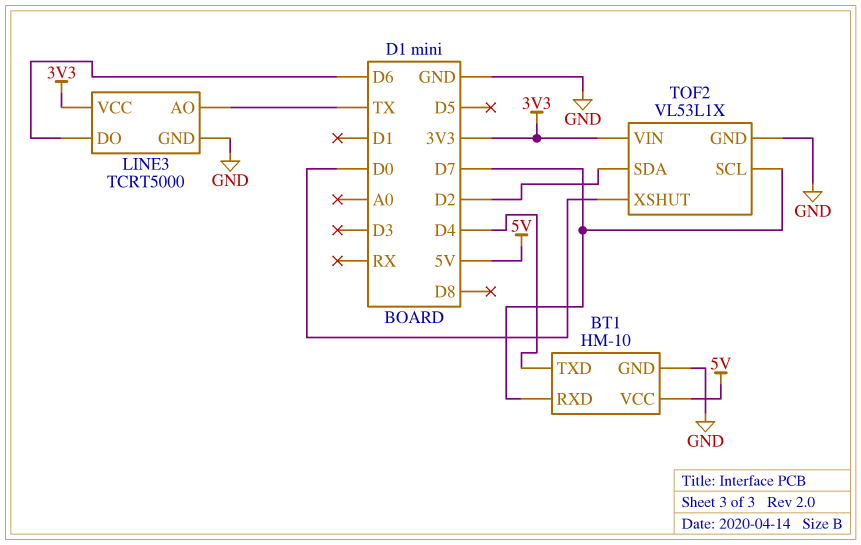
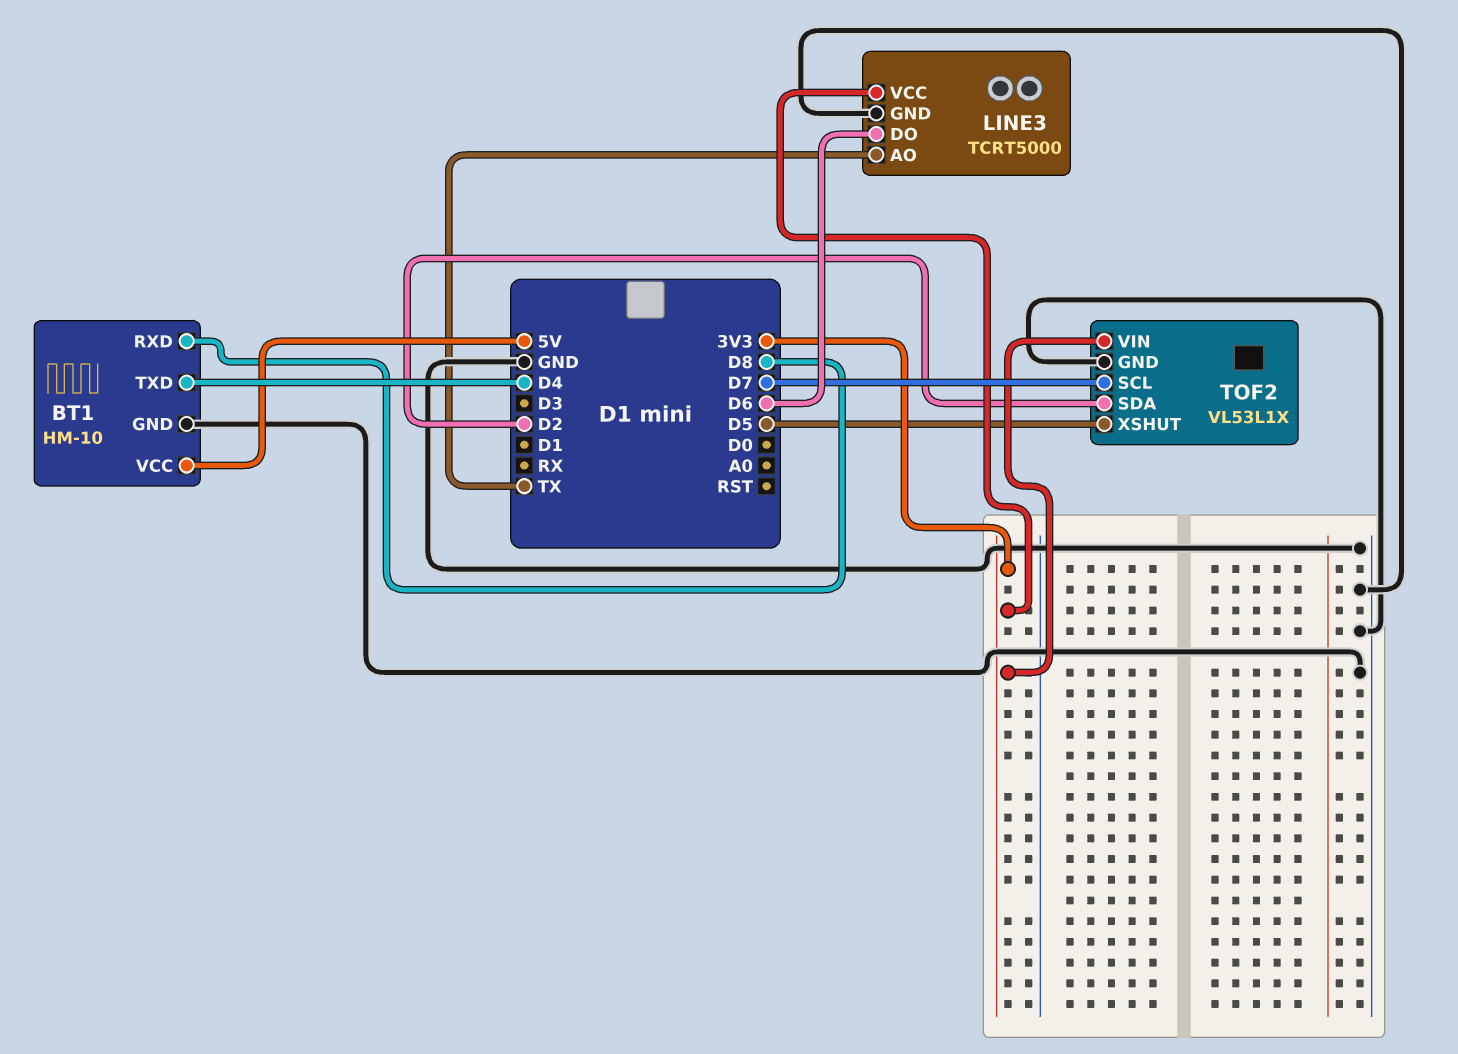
BT1 pin RXD: D7 -> D8
TOF2 pin XSHUT: D0 -> D5

